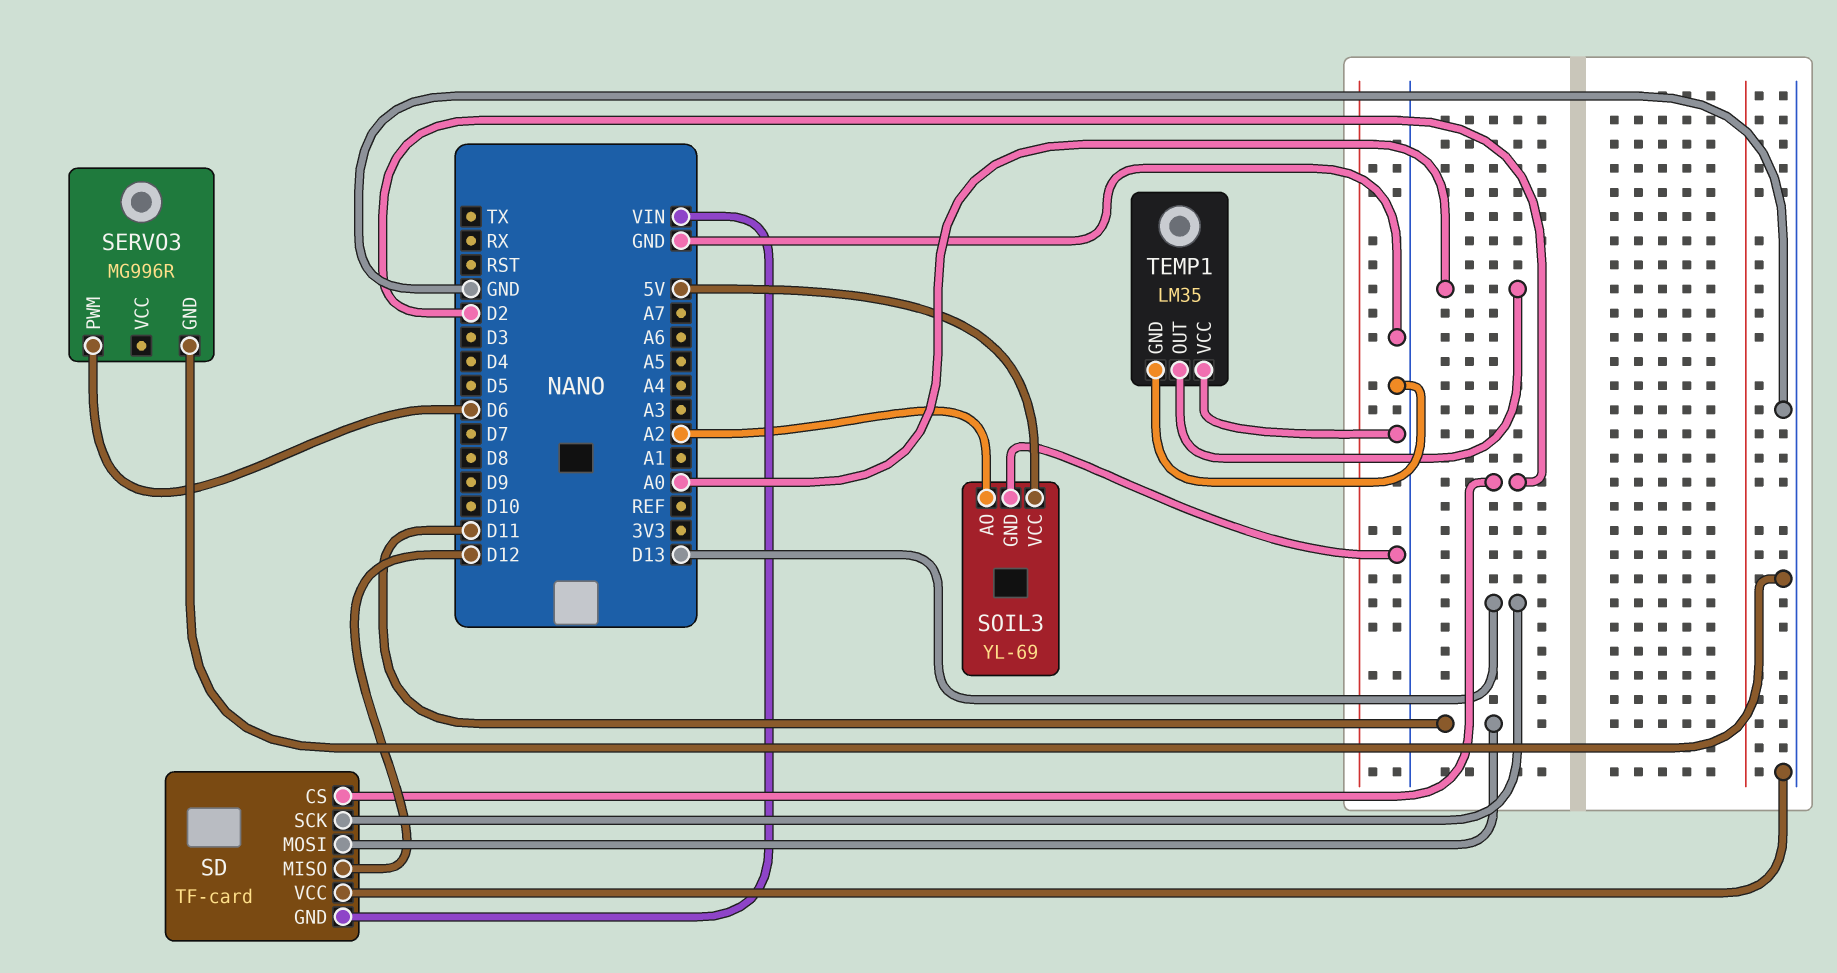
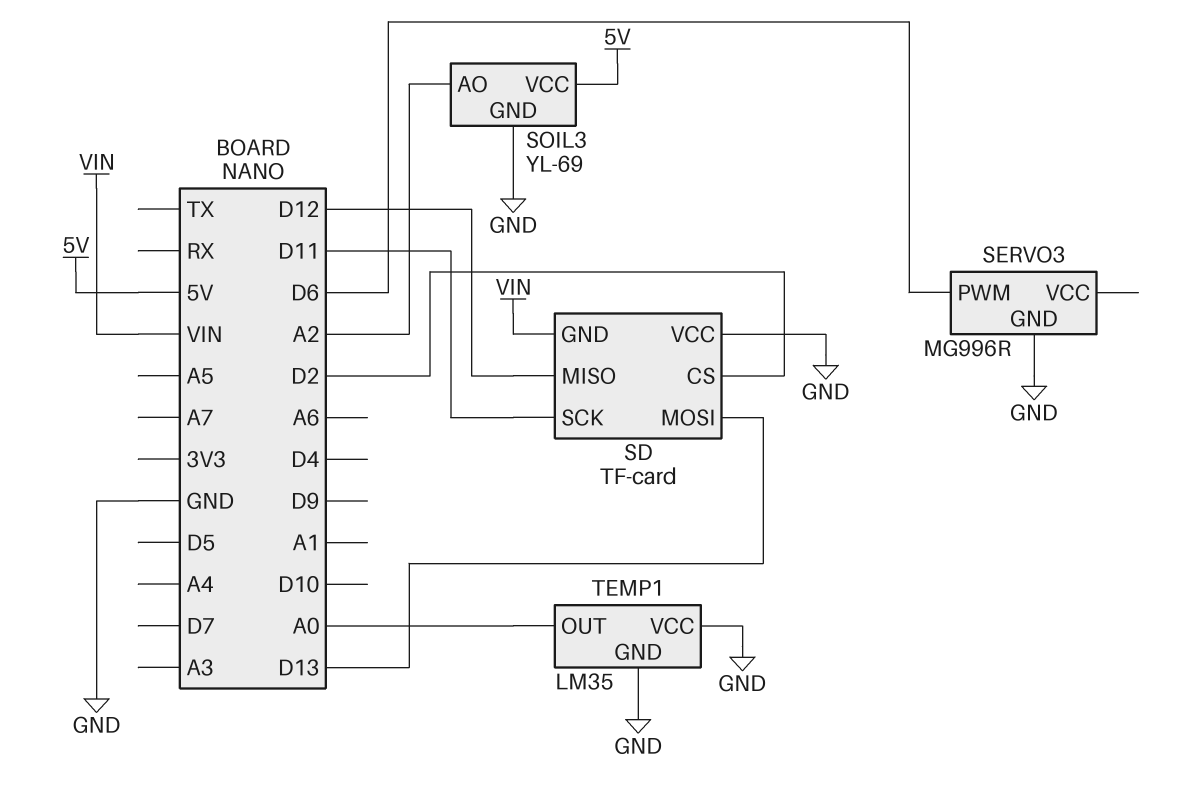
SD pin MOSI: D11 -> D13
SD pin SCK: D13 -> D11

